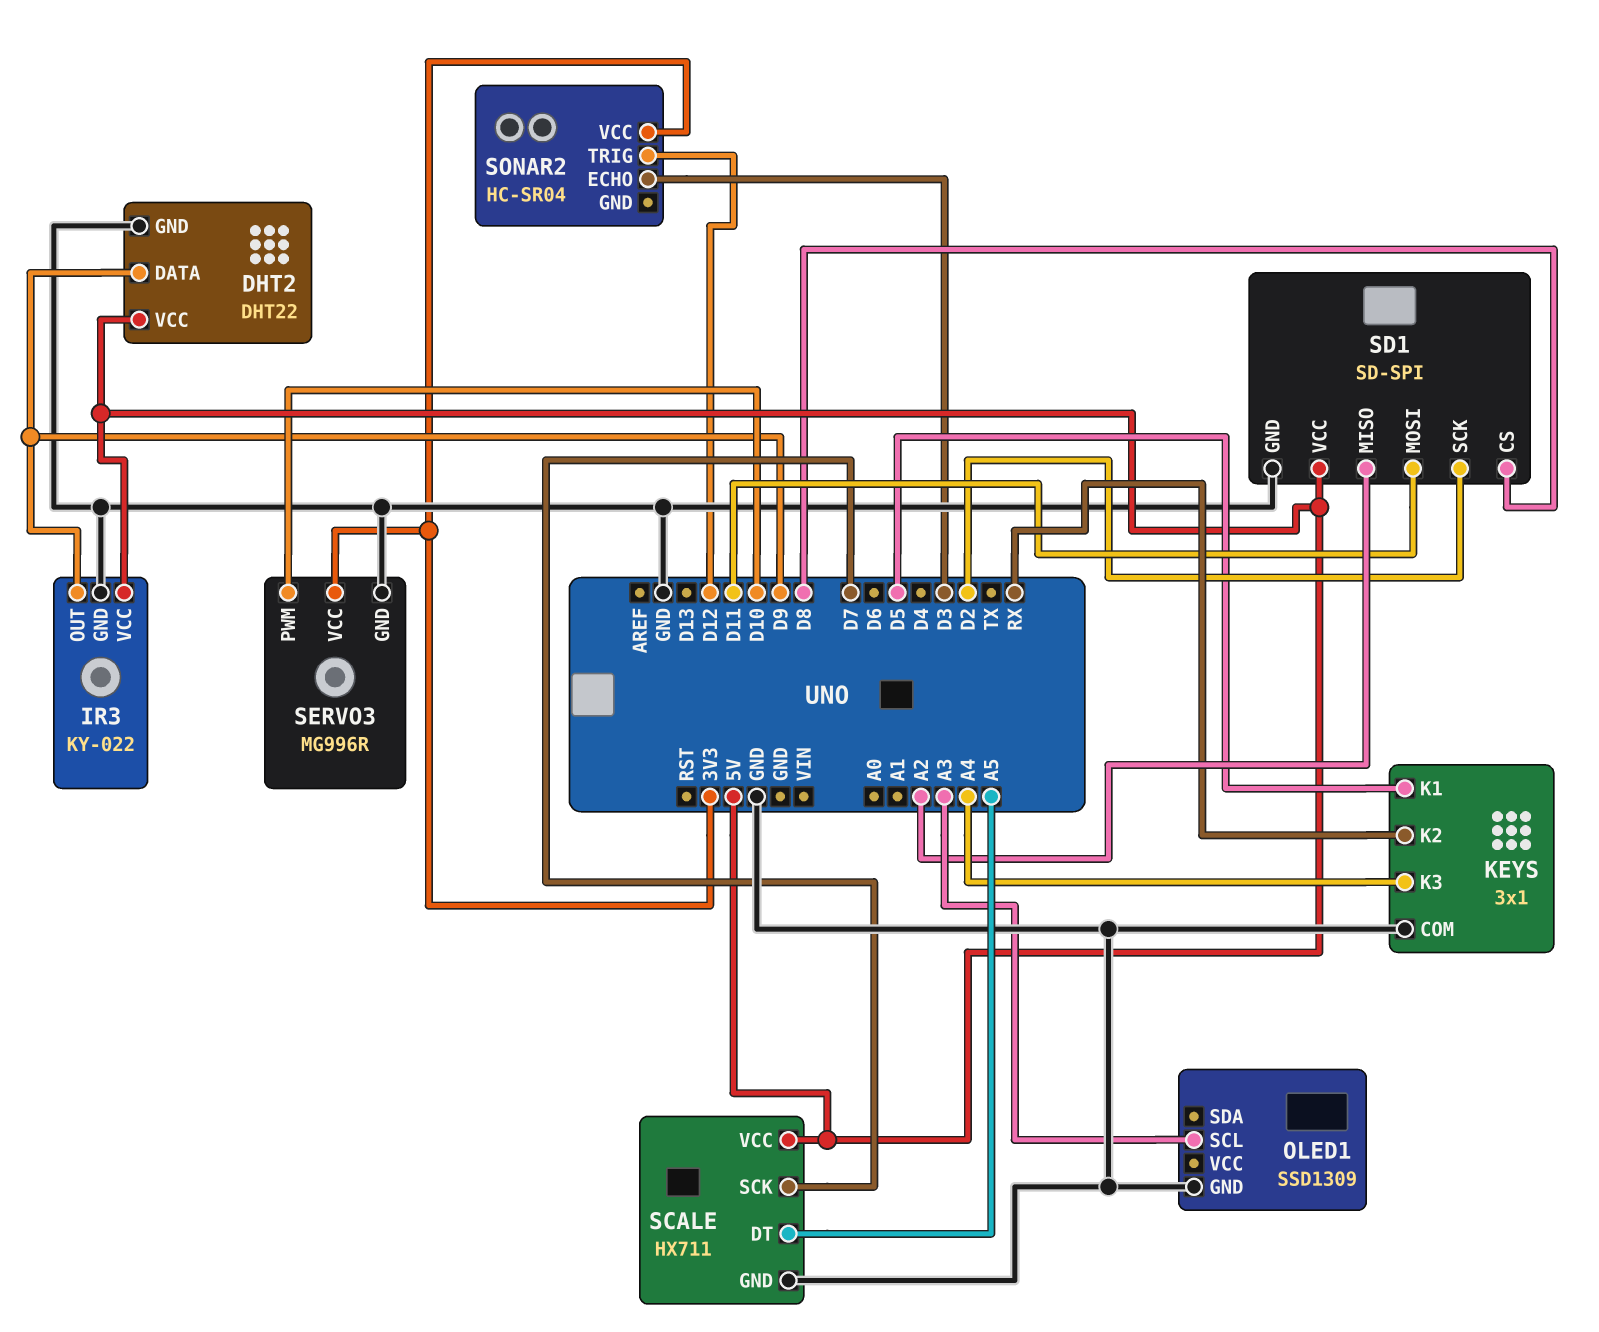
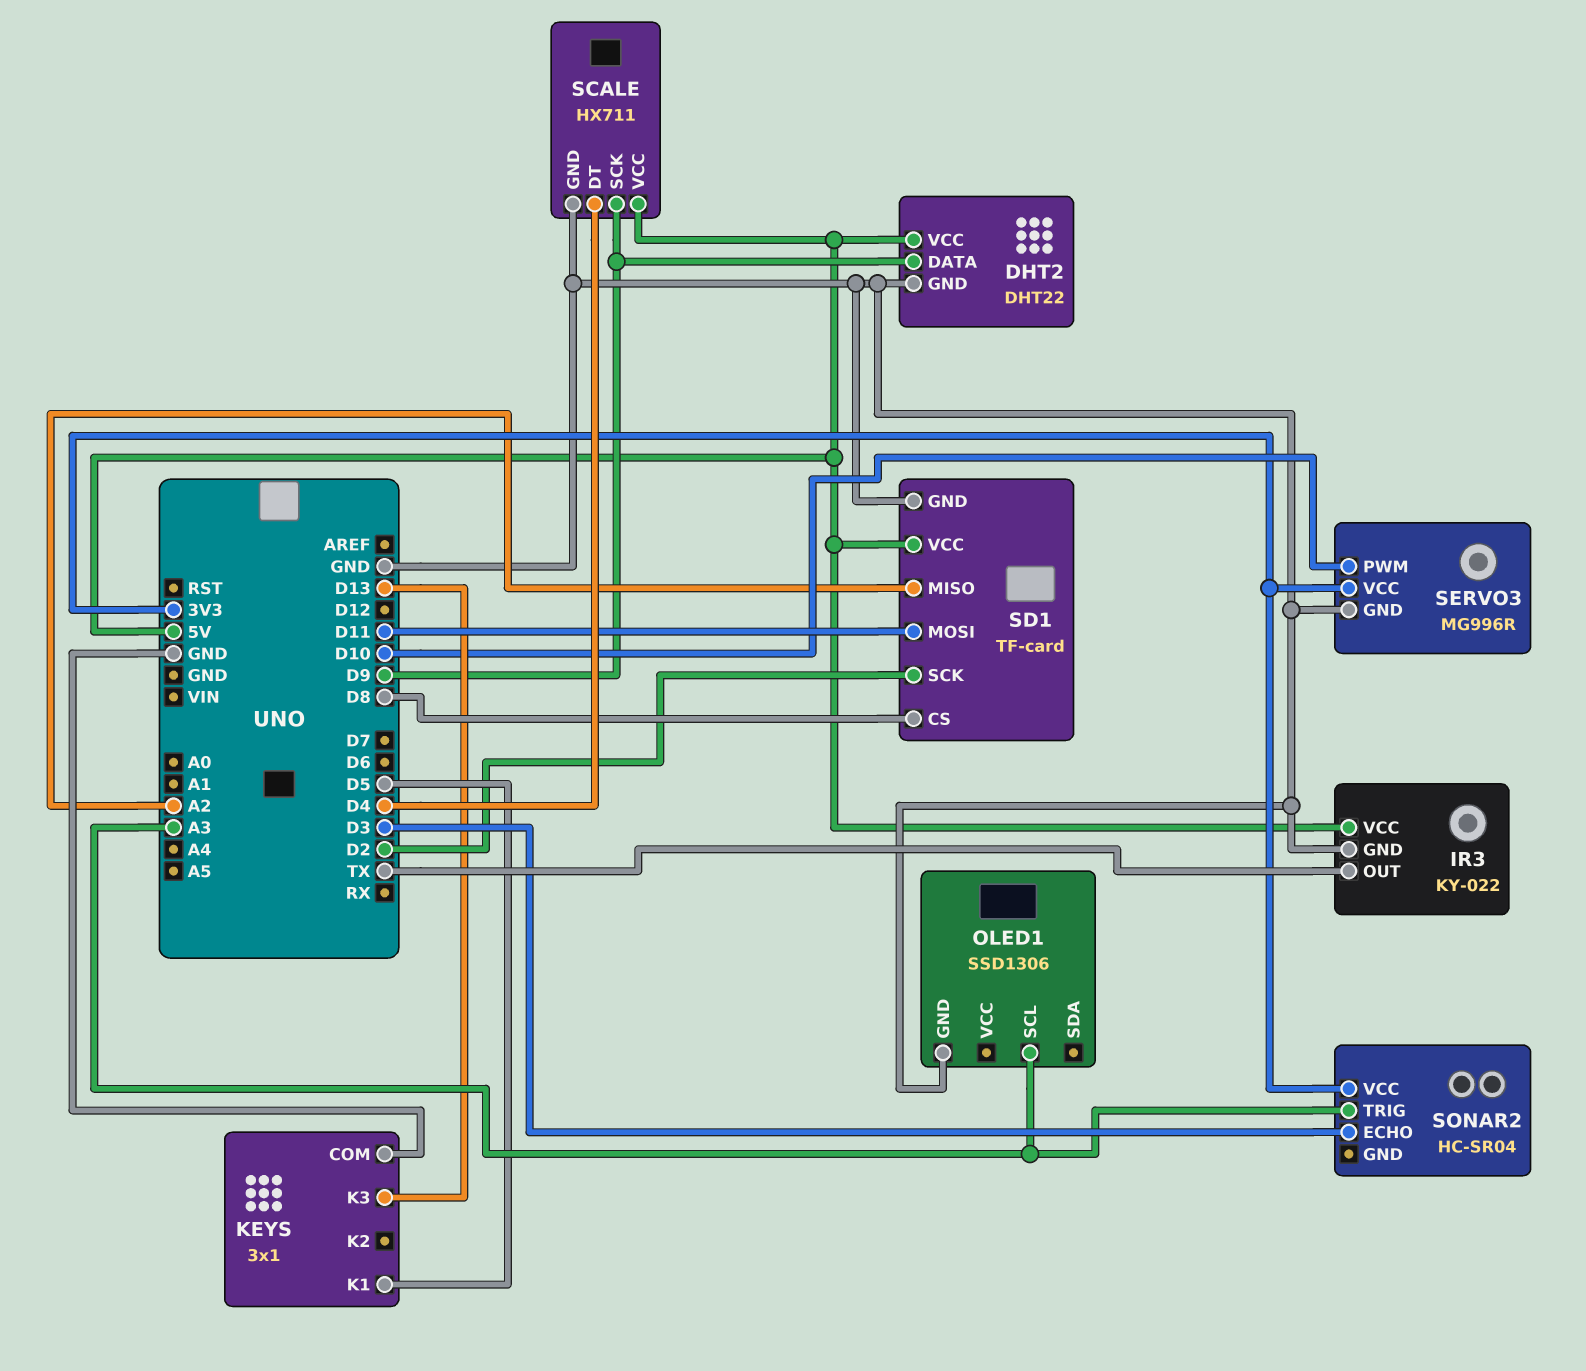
IR3 pin OUT: D9 -> TX
KEYS pin K2: RX -> none
KEYS pin K3: A4 -> D13
OLED1: SSD1309 -> SSD1306
SCALE pin DT: A5 -> D4
SCALE pin SCK: D7 -> D9
SD1: SD-SPI -> TF-card
SONAR2 pin TRIG: D12 -> A3

